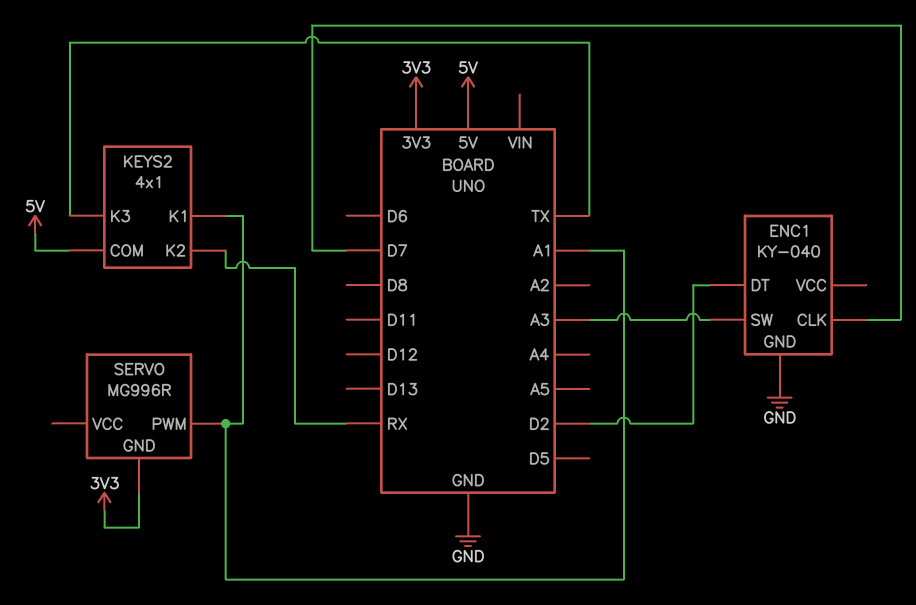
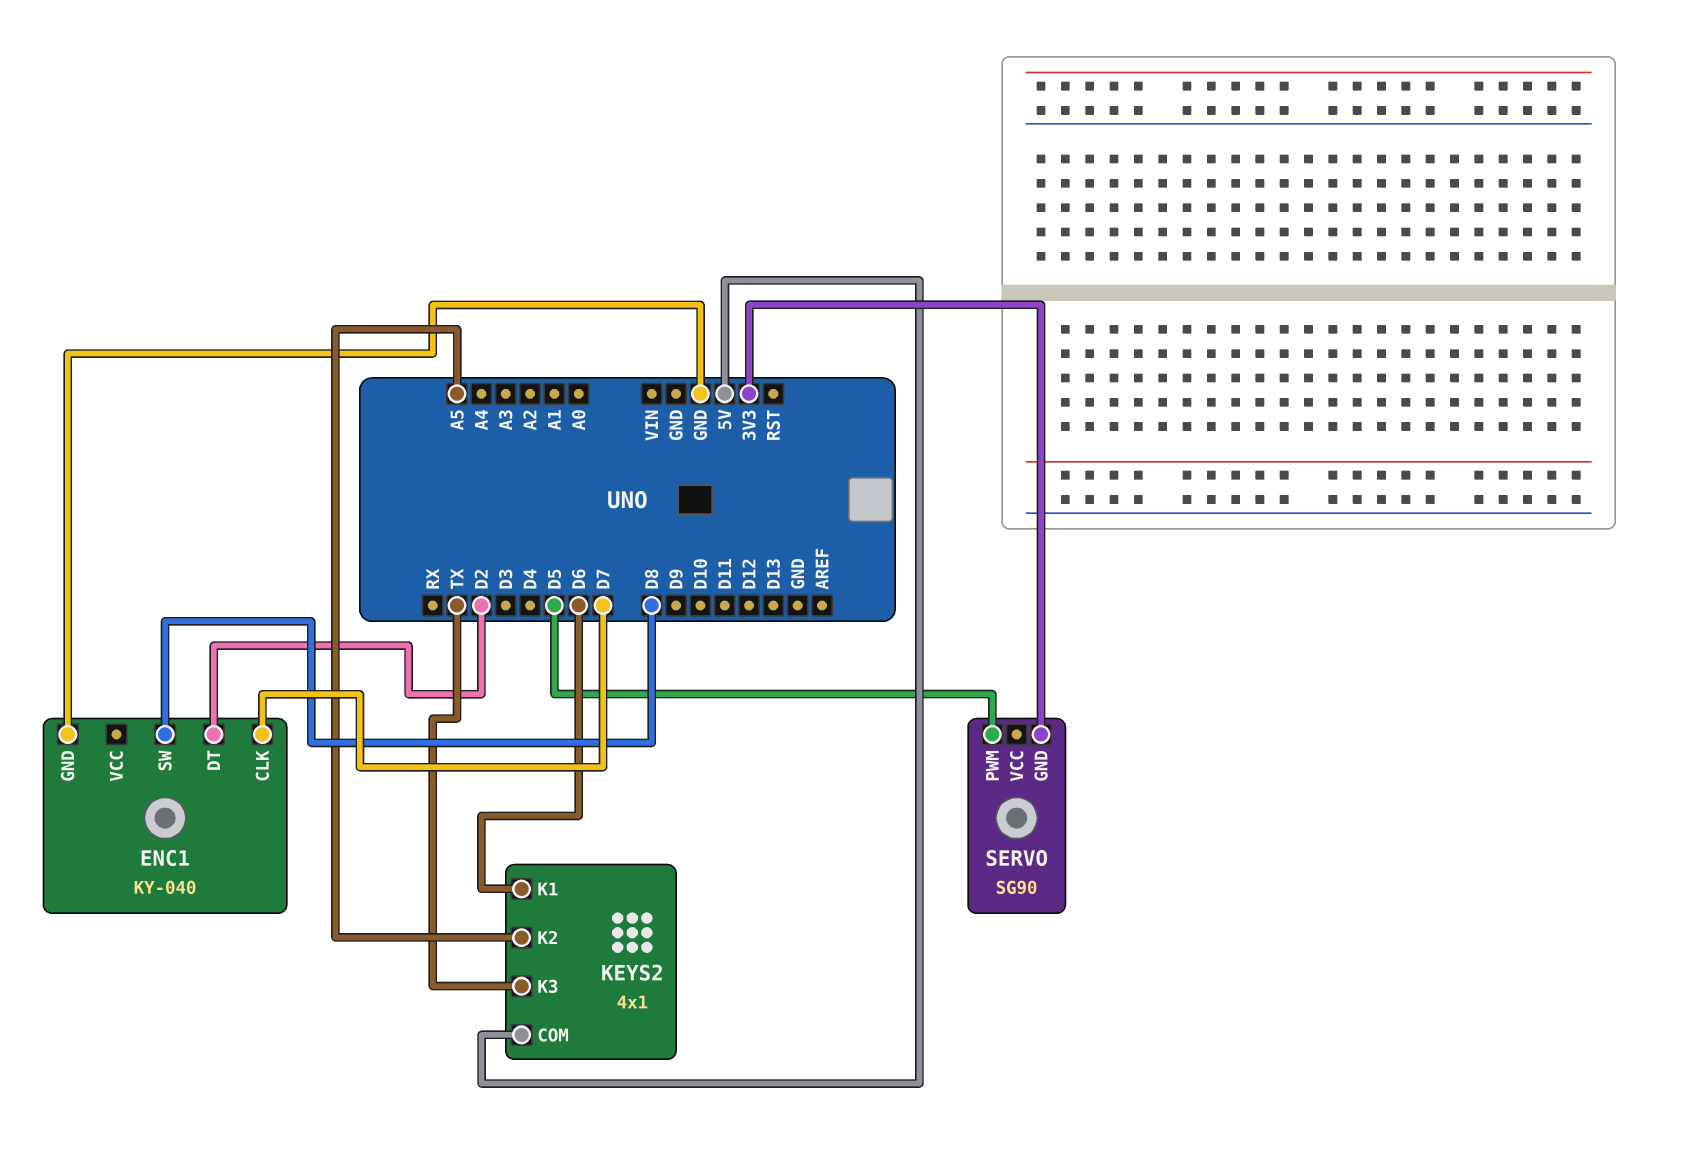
ENC1 pin SW: A3 -> D8
KEYS2 pin K1: A1 -> D6
KEYS2 pin K2: RX -> A5
SERVO: MG996R -> SG90
SERVO pin PWM: A1 -> D5

